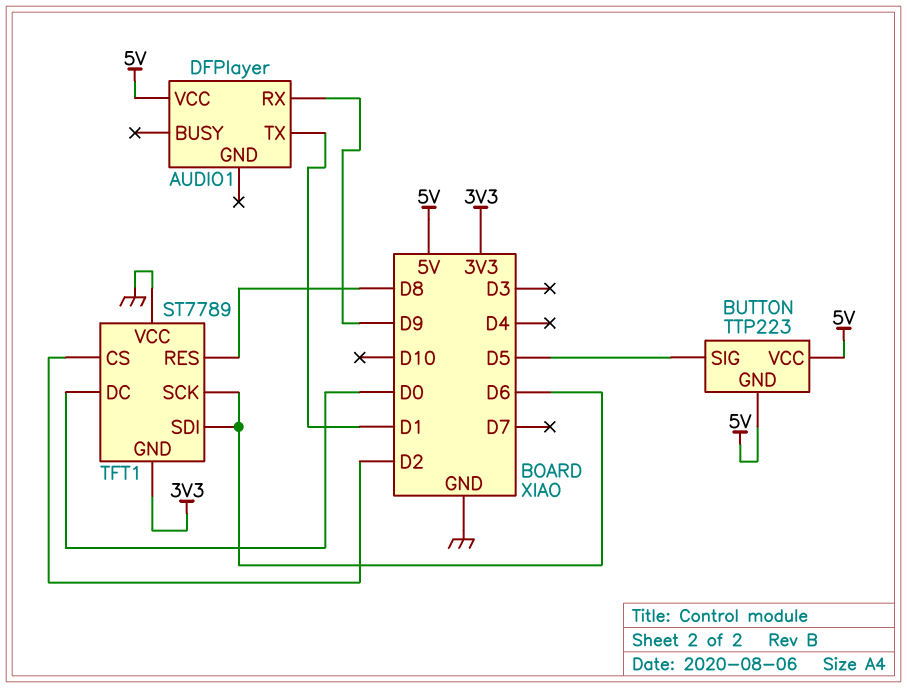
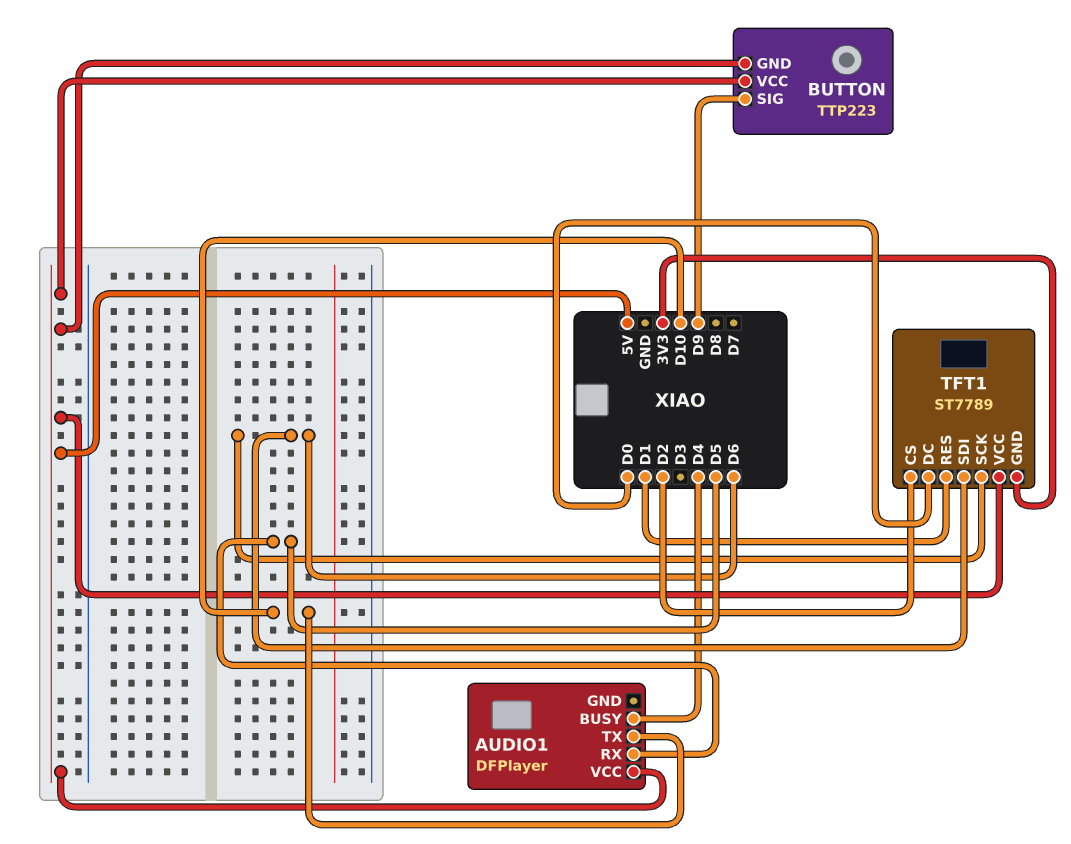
AUDIO1 pin BUSY: none -> D4
AUDIO1 pin RX: D9 -> D5
AUDIO1 pin TX: D1 -> D10
BUTTON pin SIG: D5 -> D9
TFT1 pin RES: D8 -> D1
TFT1 pin VCC: GND -> 5V

